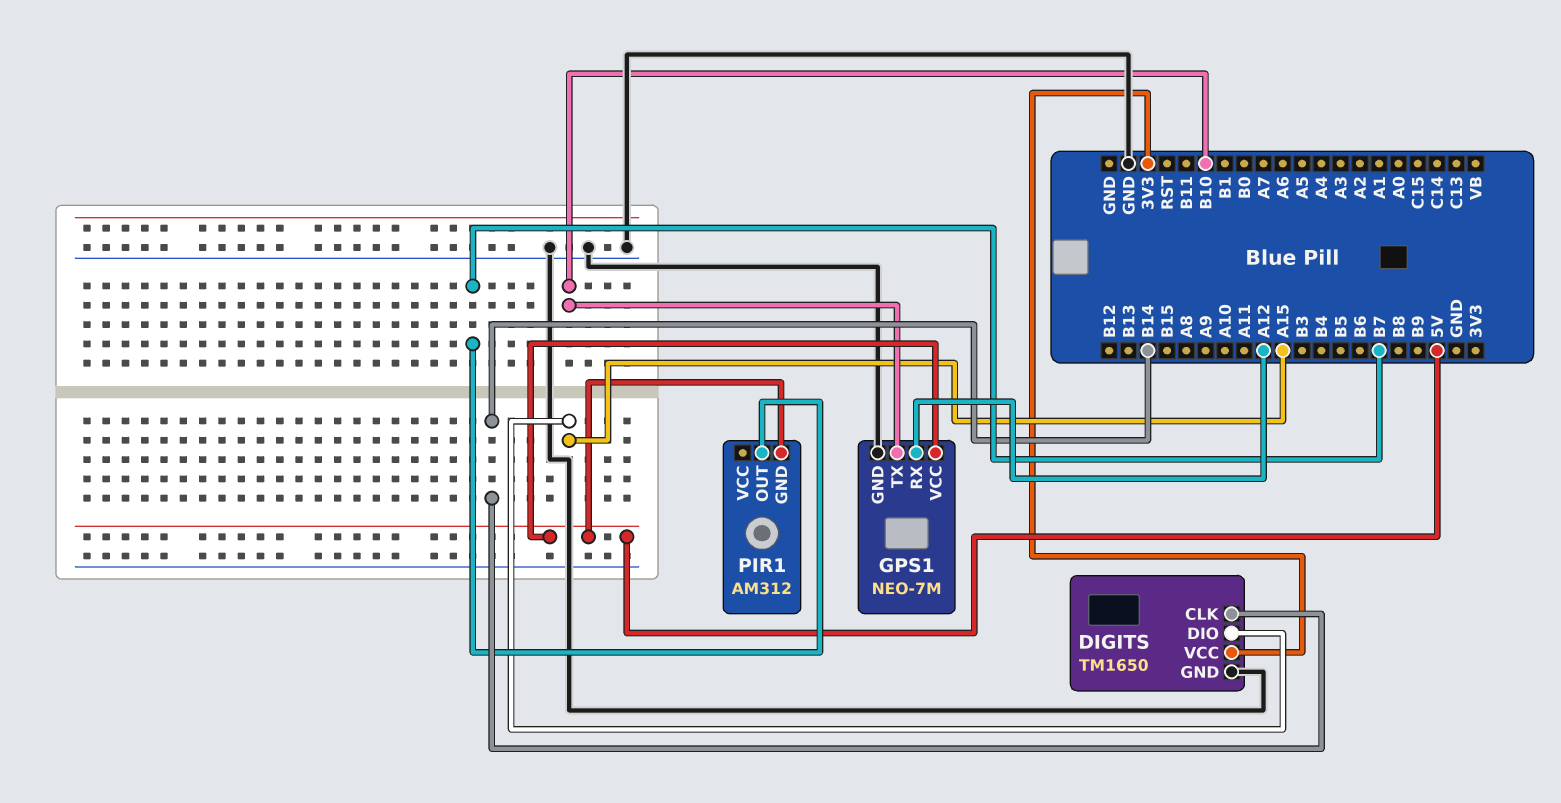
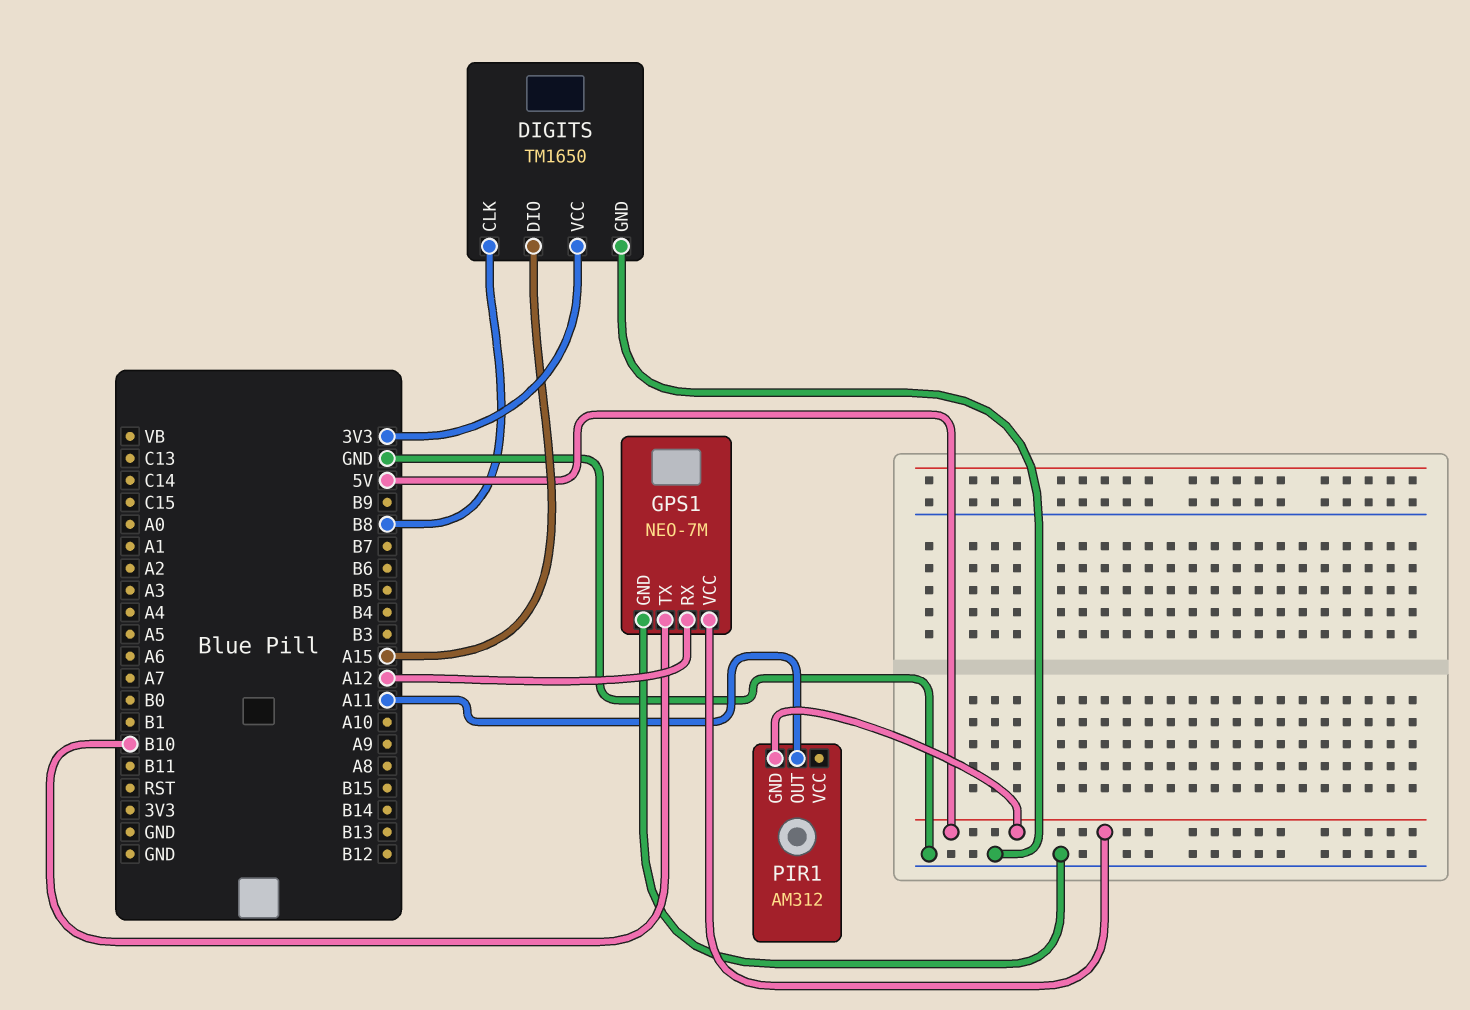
DIGITS pin CLK: B14 -> B8
PIR1 pin OUT: B7 -> A11

